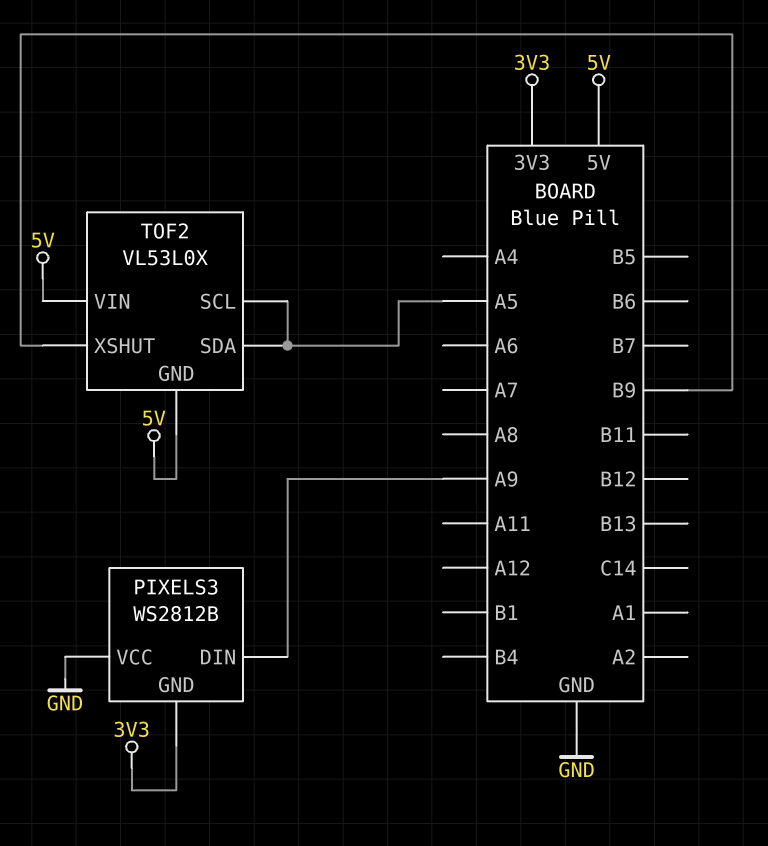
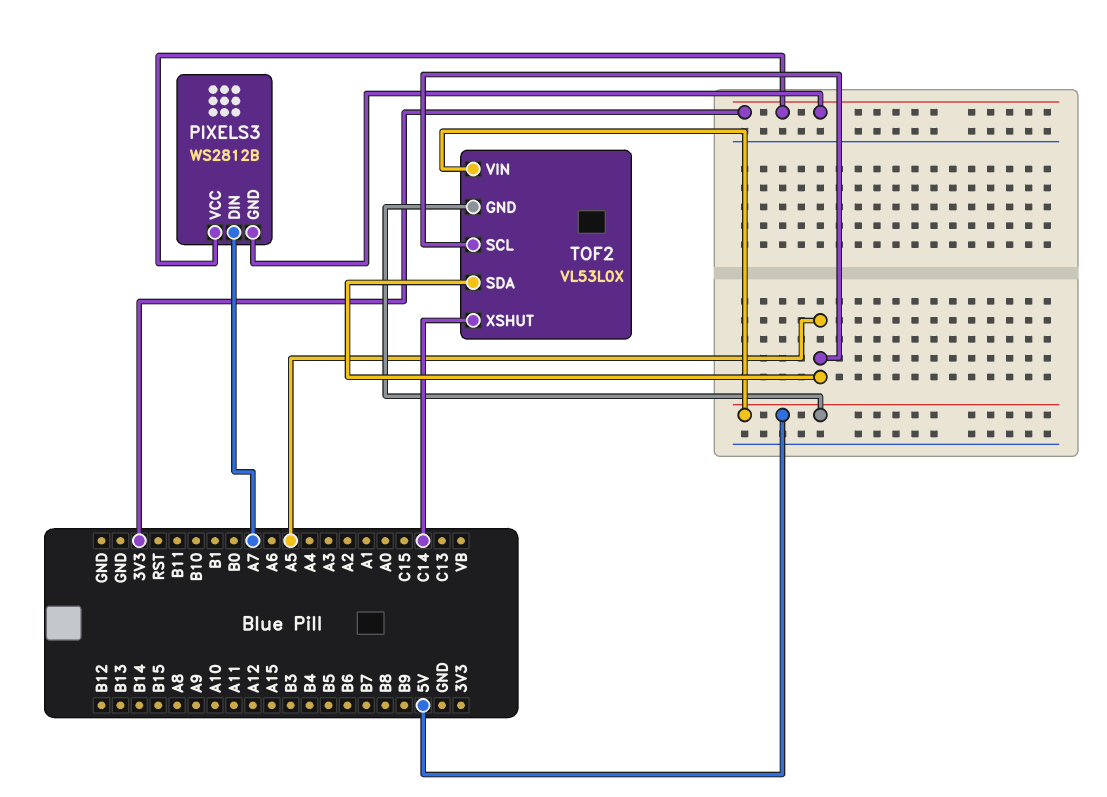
PIXELS3 pin DIN: A9 -> A7
PIXELS3 pin VCC: GND -> 3V3
TOF2 pin XSHUT: B9 -> C14

